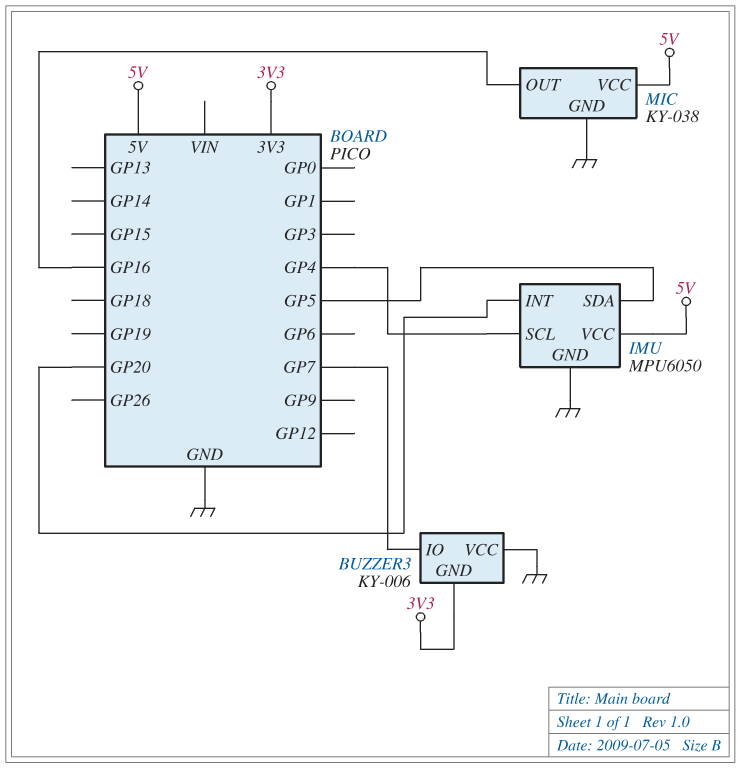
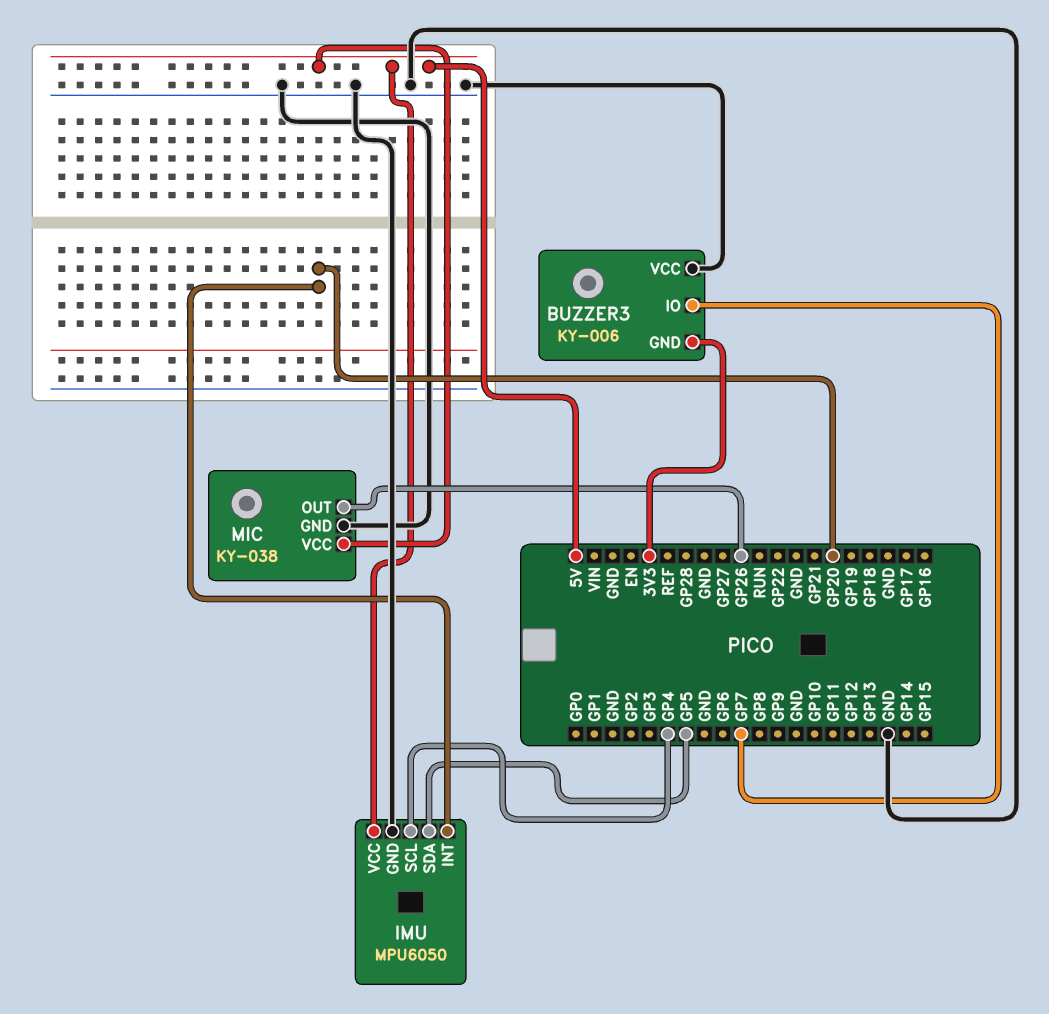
MIC pin OUT: GP16 -> GP26

